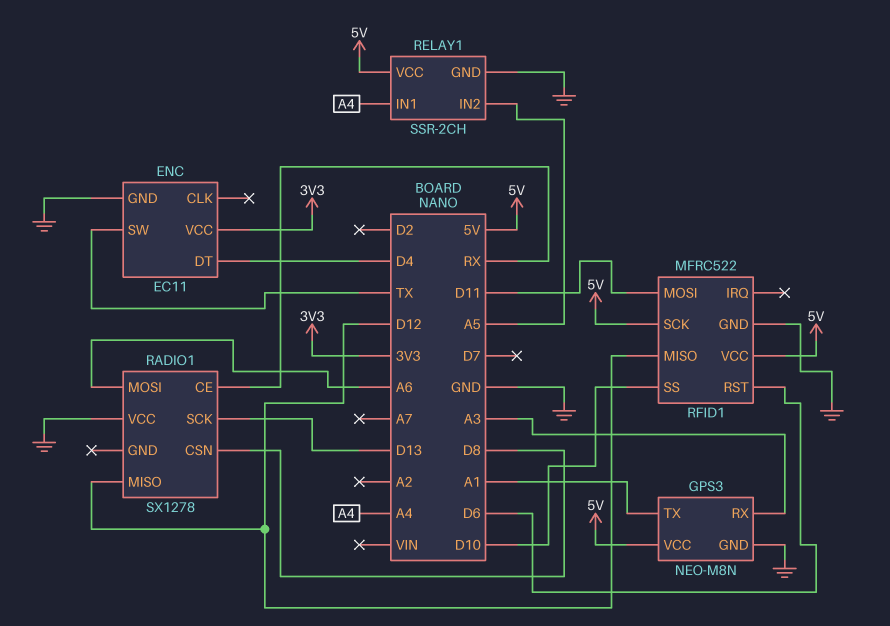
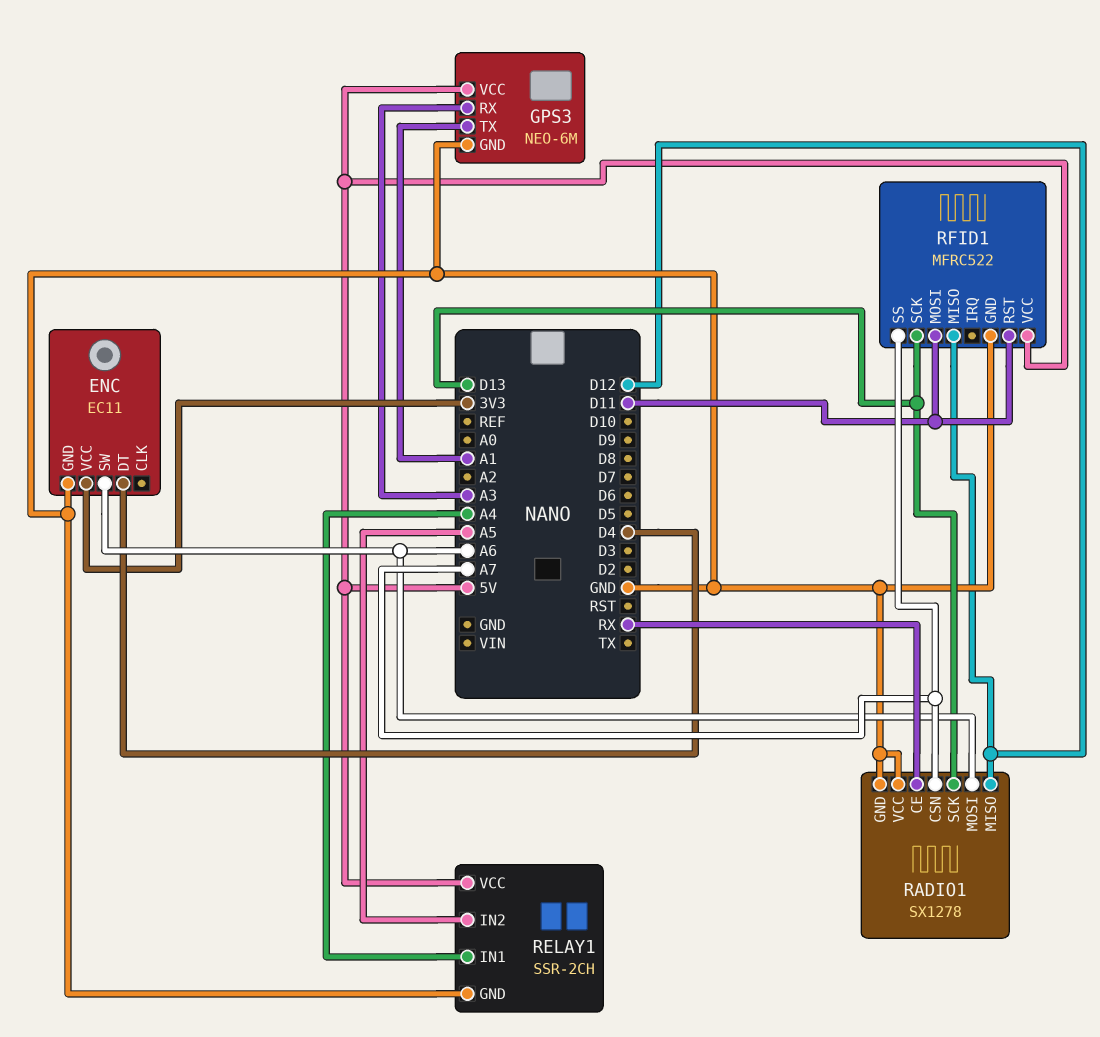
ENC pin SW: TX -> A6
GPS3: NEO-M8N -> NEO-6M
RADIO1 pin CSN: D8 -> A7
RADIO1 pin GND: none -> GND
RFID1 pin RST: D6 -> D11
RFID1 pin SCK: 5V -> D13
RFID1 pin SS: D10 -> A7

